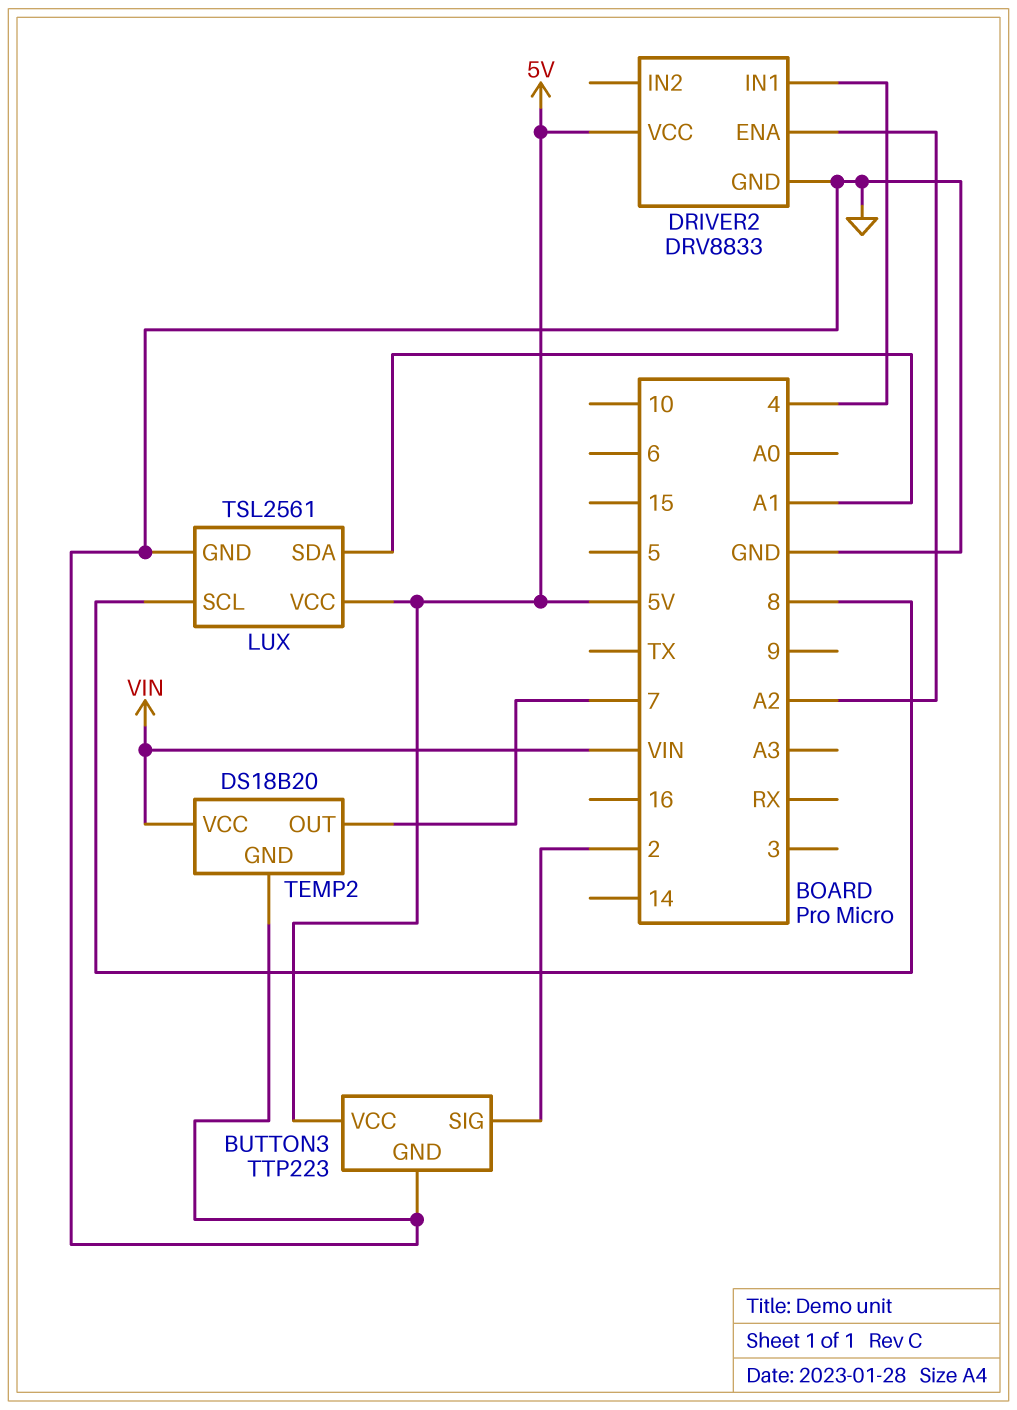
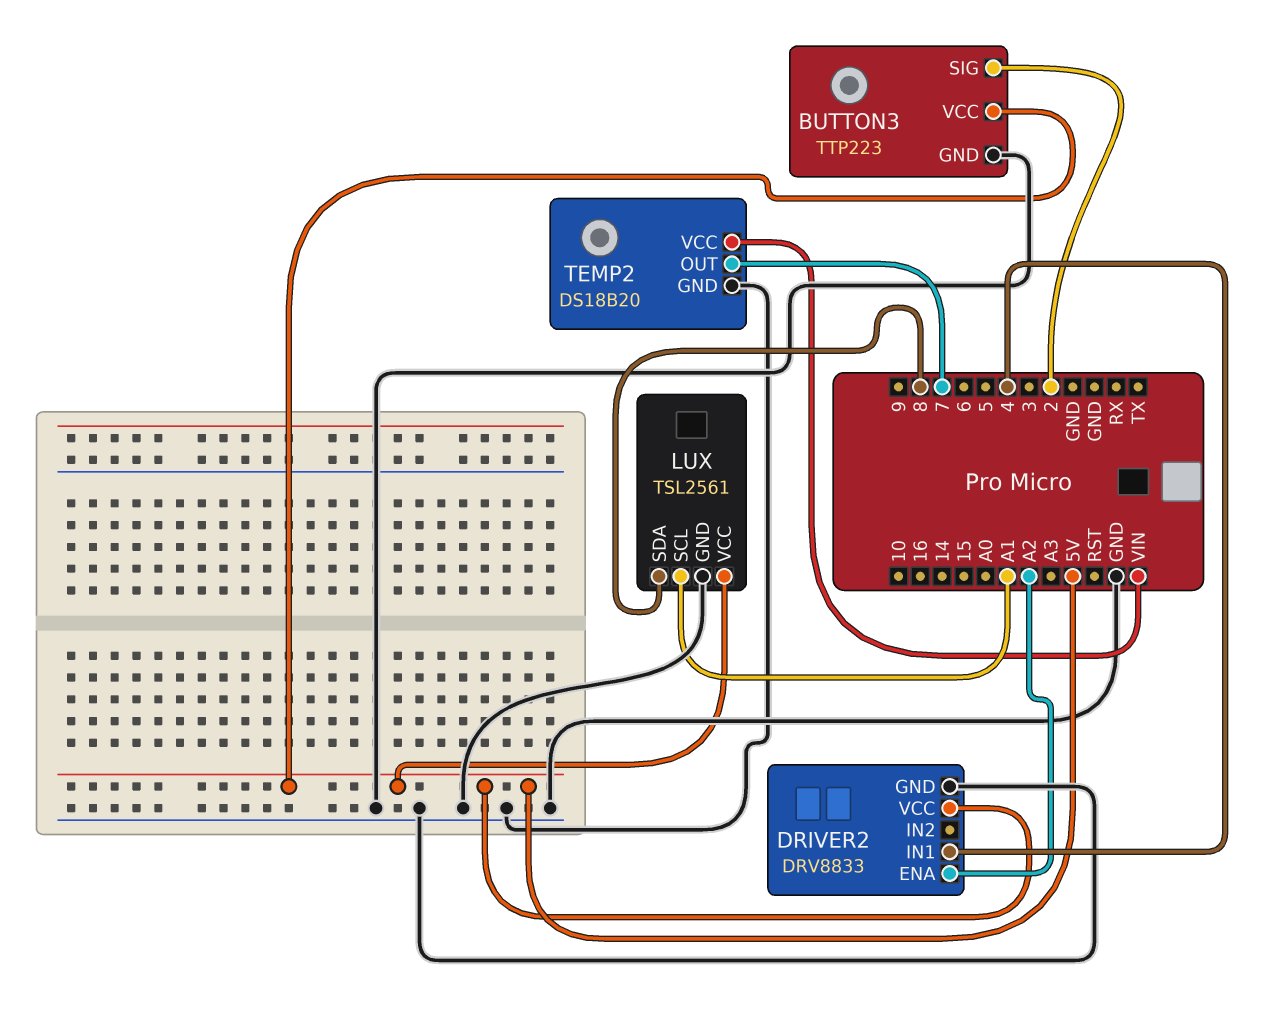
LUX pin SCL: 8 -> A1
LUX pin SDA: A1 -> 8

